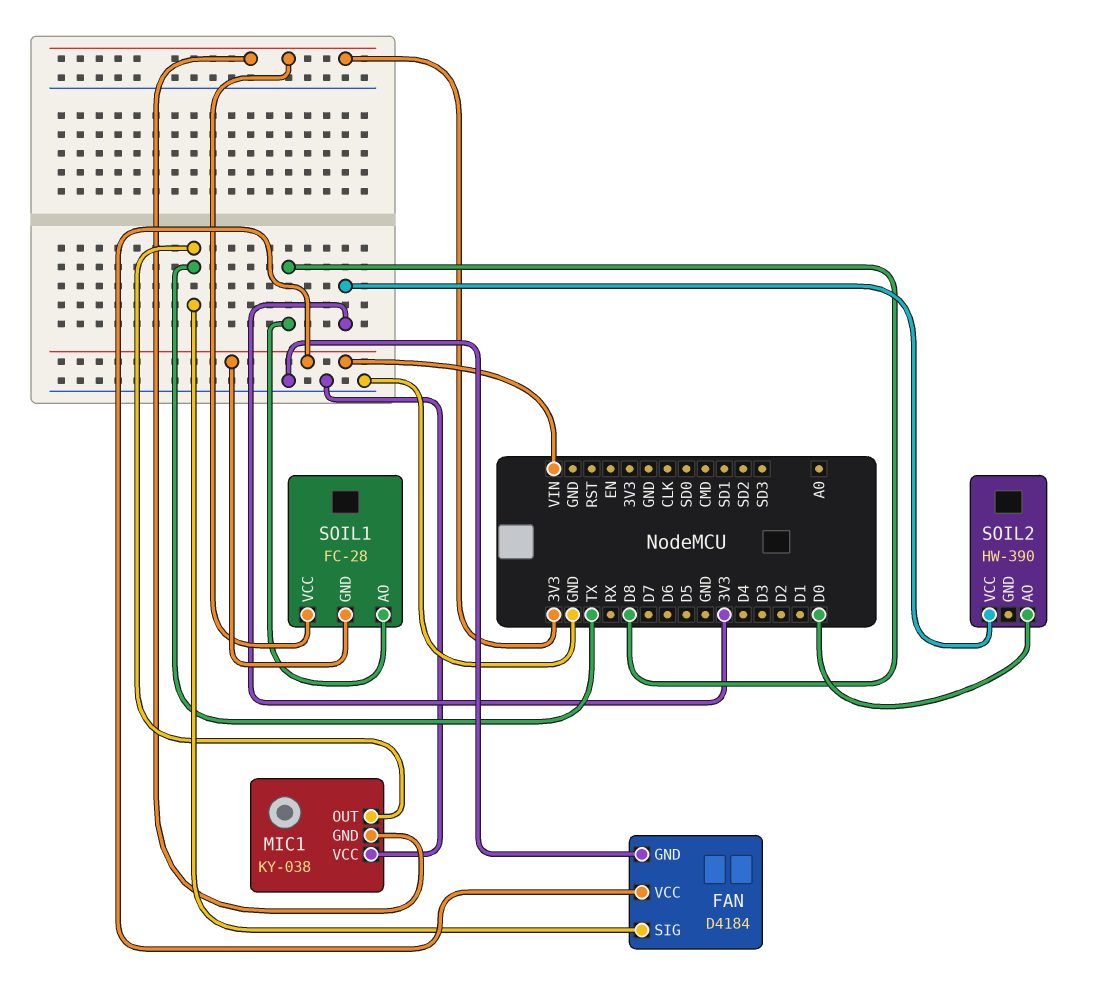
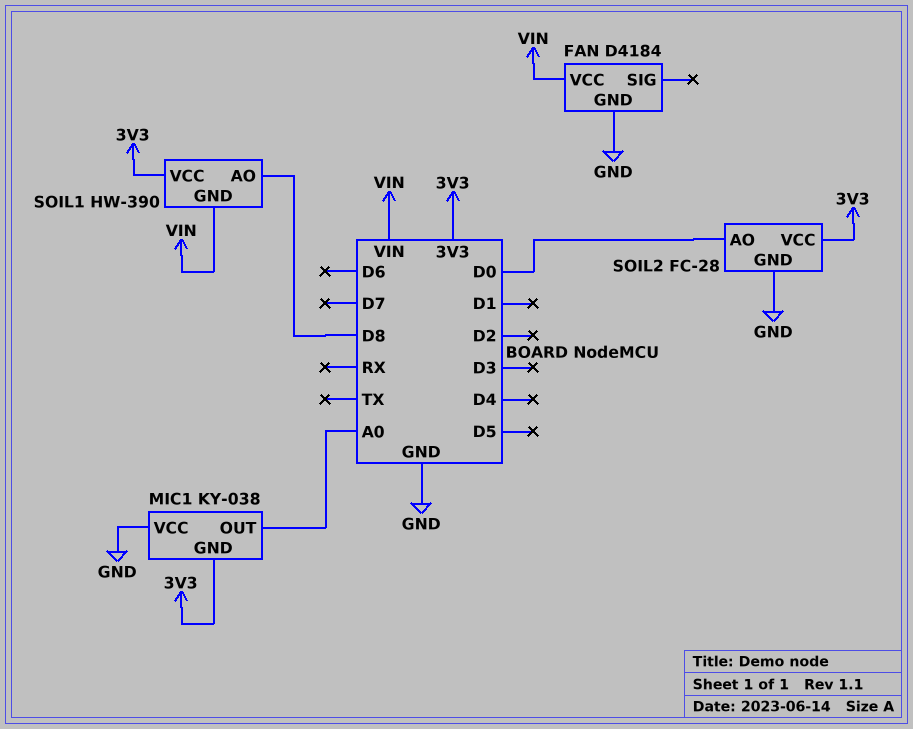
FAN pin SIG: TX -> none
MIC1 pin OUT: TX -> A0
SOIL1: FC-28 -> HW-390
SOIL2: HW-390 -> FC-28
SOIL2 pin GND: none -> GND

